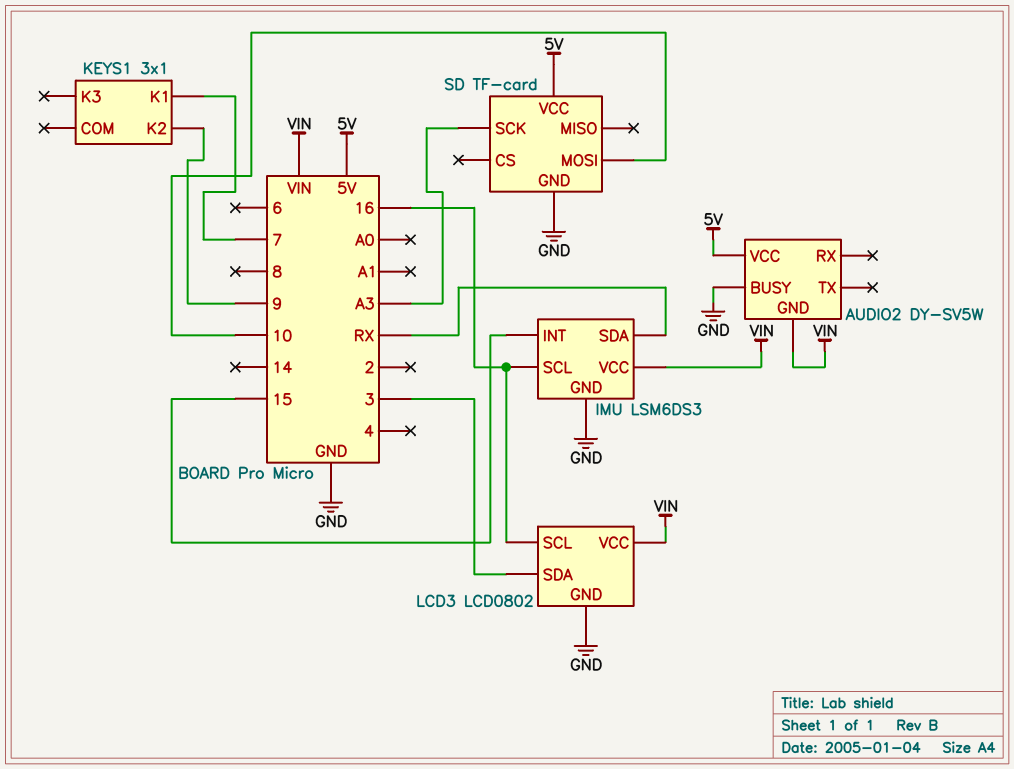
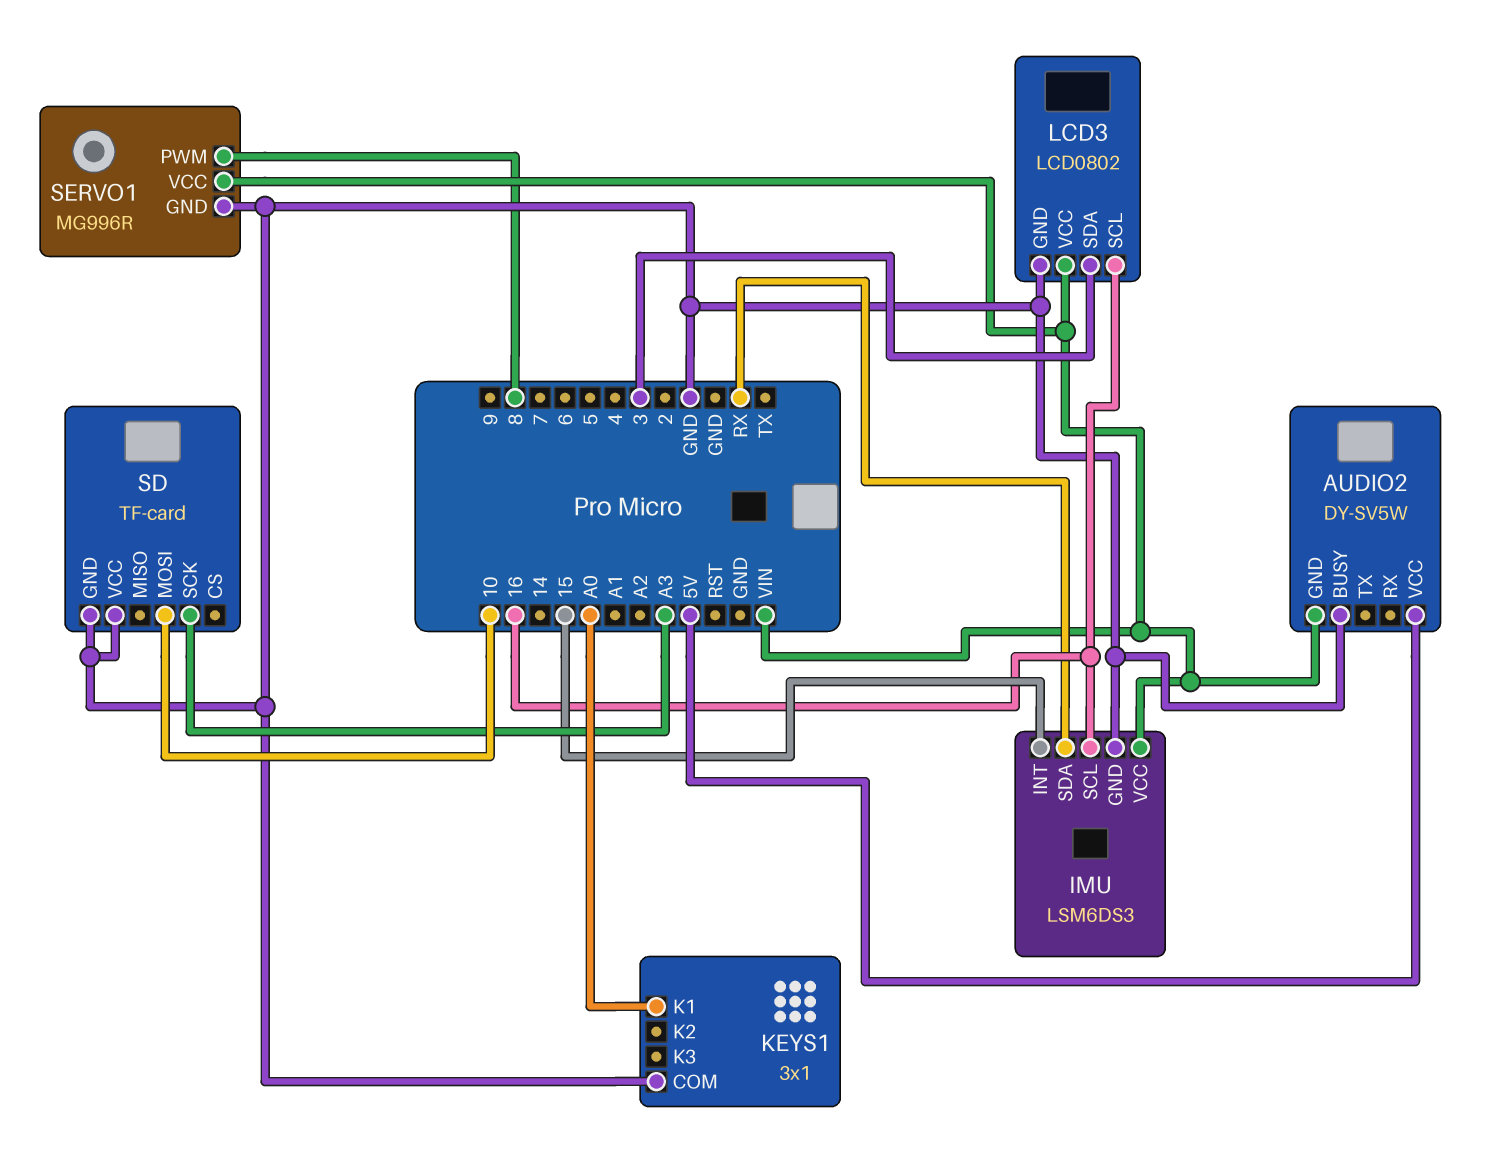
KEYS1 pin COM: none -> GND
KEYS1 pin K1: 7 -> A0
KEYS1 pin K2: 9 -> none
SD pin VCC: 5V -> GND
SERVO1: none -> MG996R
SERVO1 pin GND: none -> GND
SERVO1 pin PWM: none -> 8
SERVO1 pin VCC: none -> VIN

